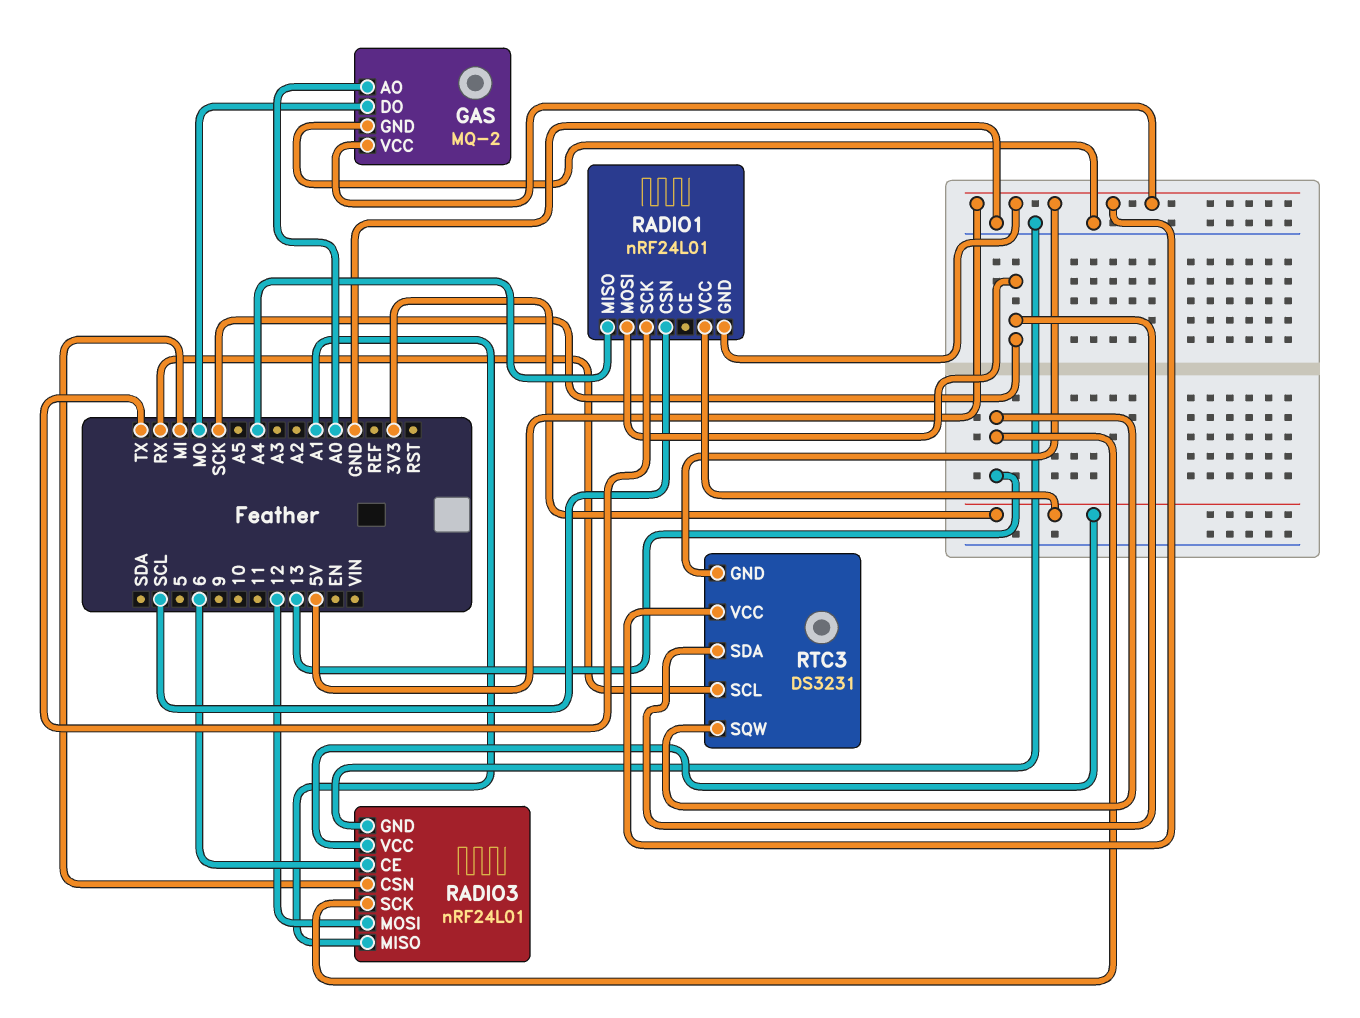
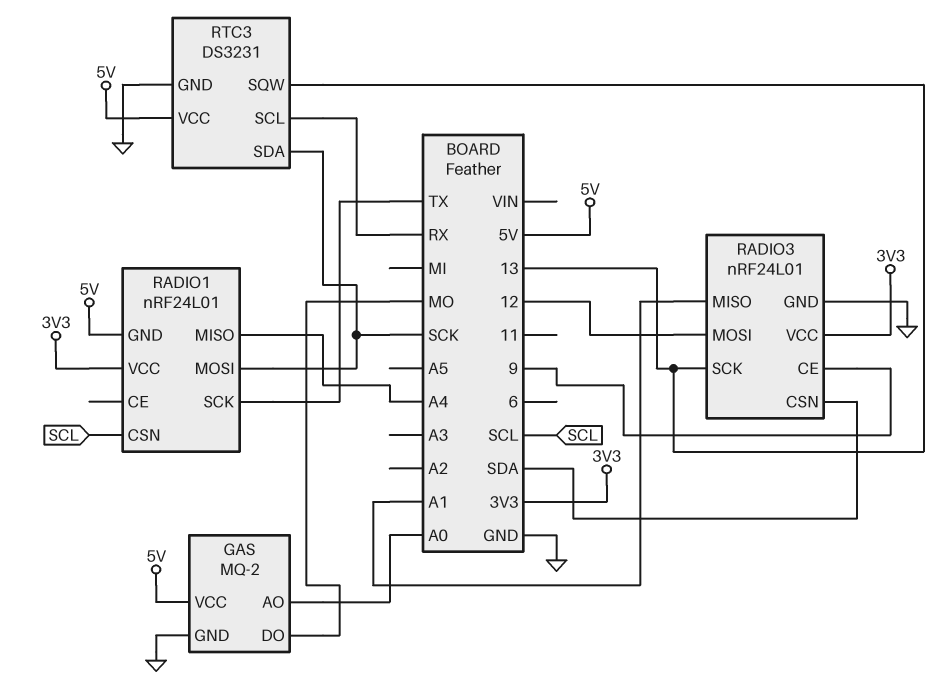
RADIO3 pin CE: 6 -> 9
RADIO3 pin CSN: MI -> SDA
RTC3 pin GND: 5V -> GND

